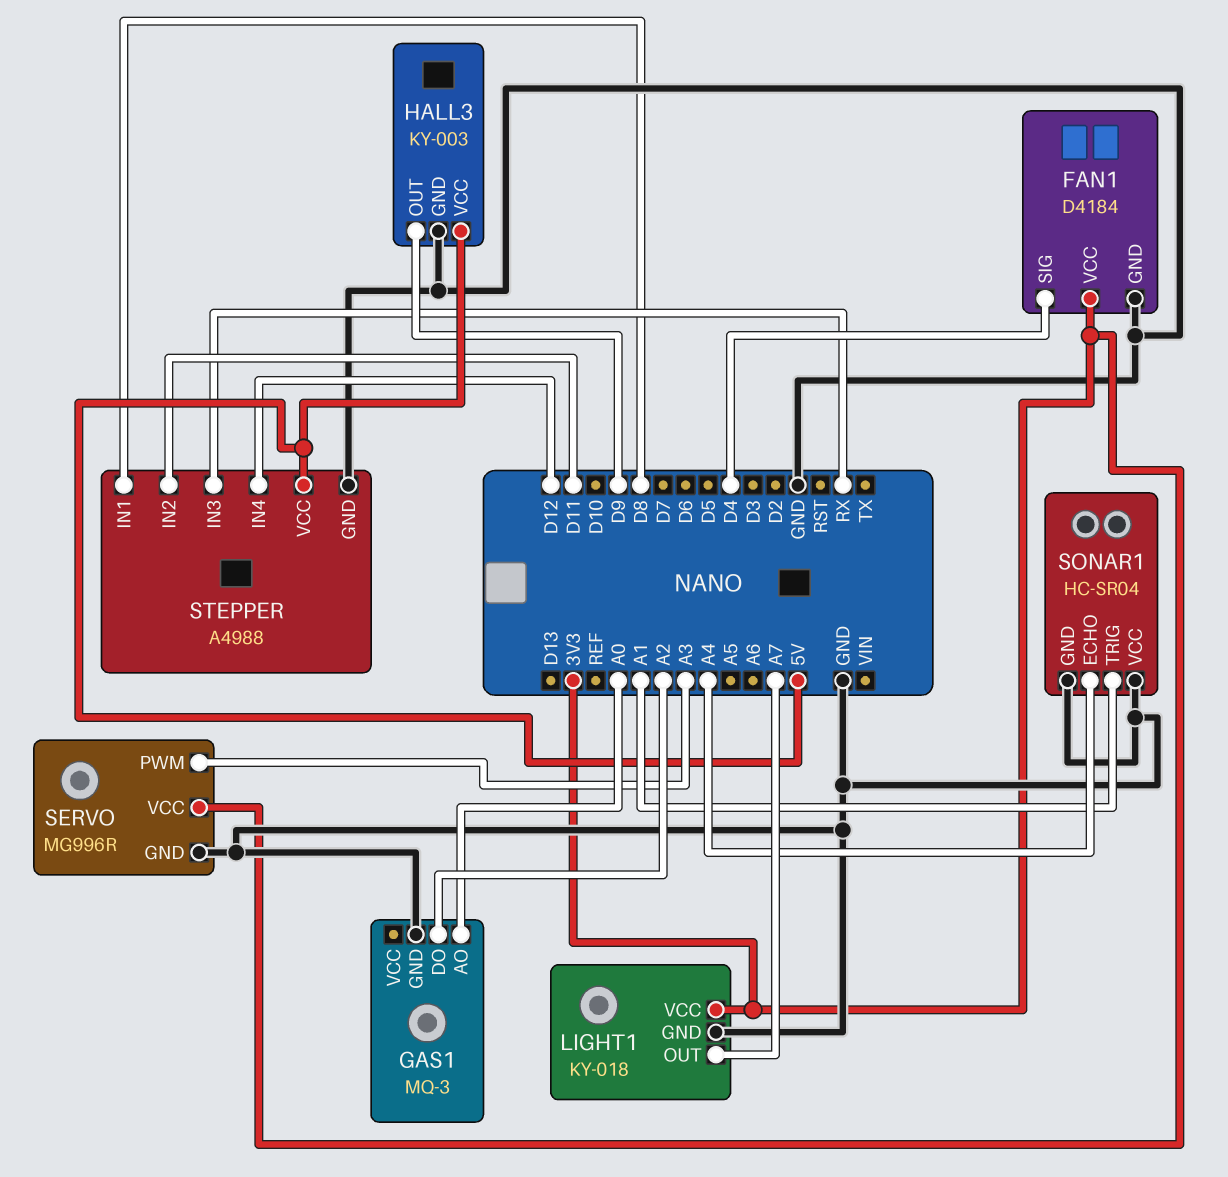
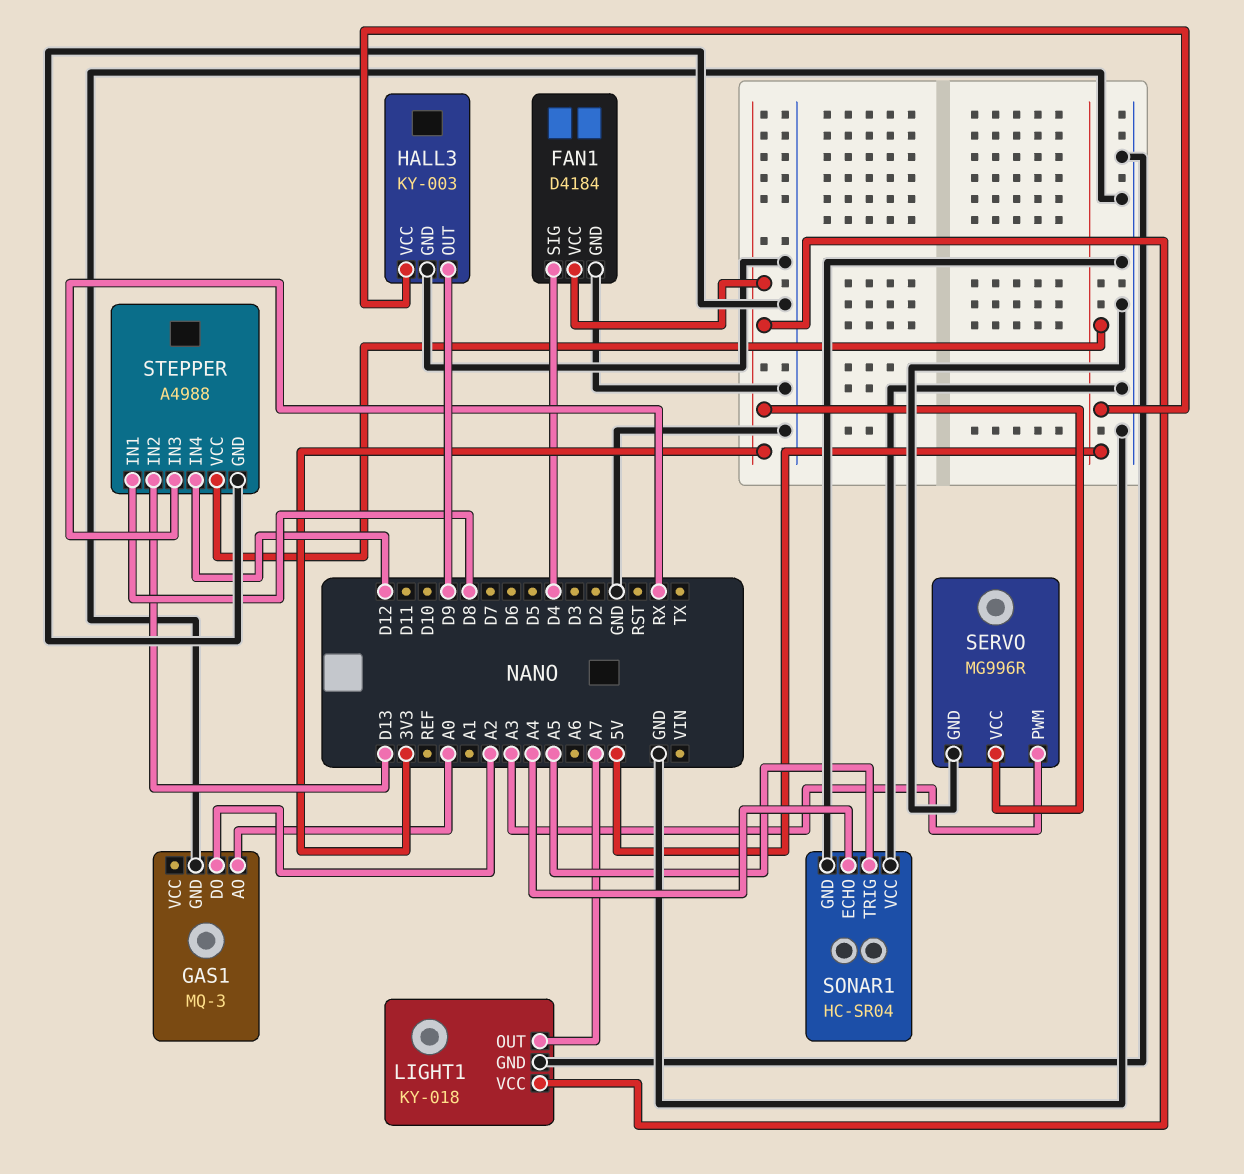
SONAR1 pin TRIG: A1 -> A5
STEPPER pin IN2: D11 -> D13

